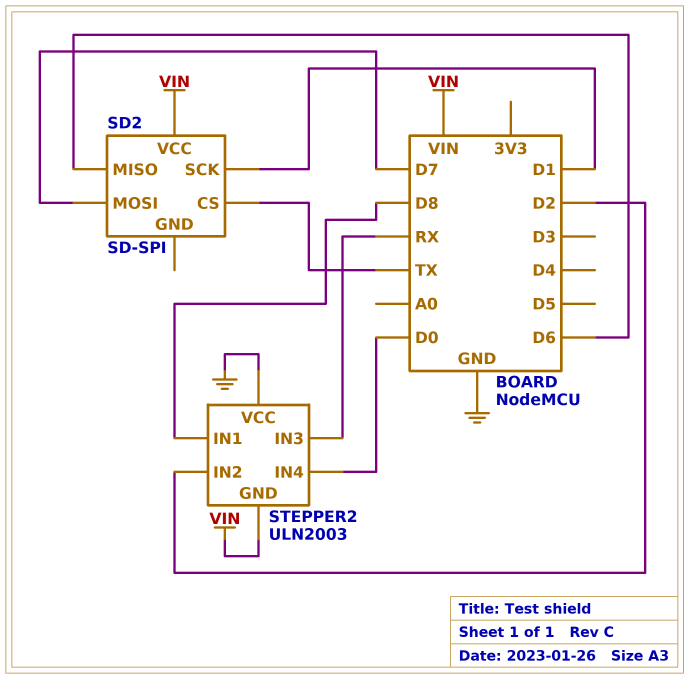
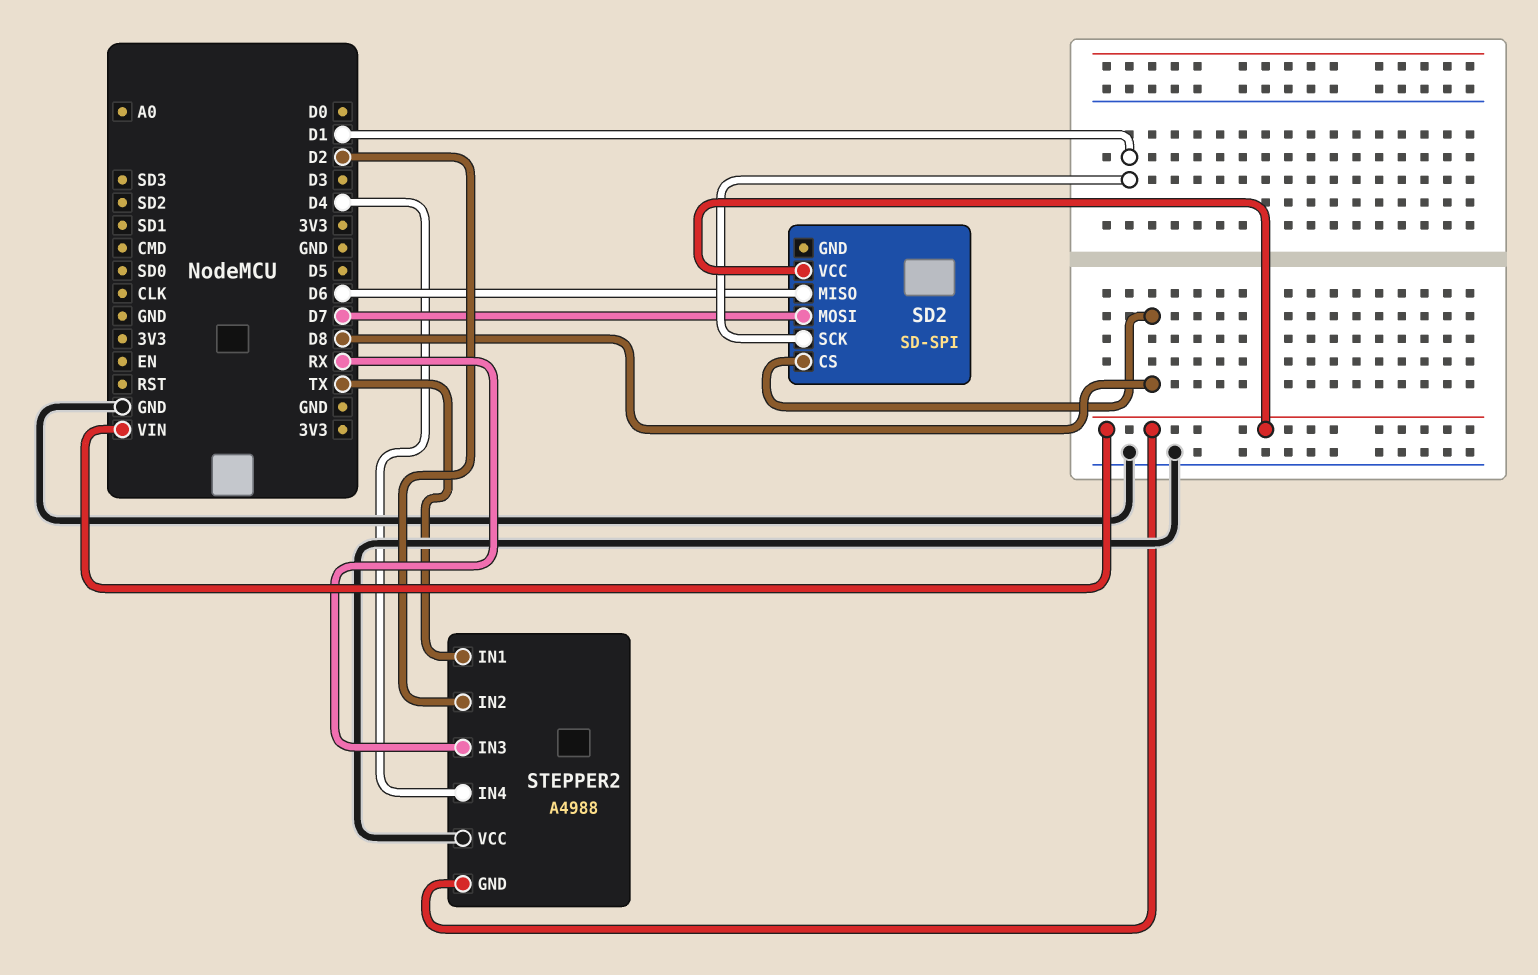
SD2 pin CS: TX -> D8
STEPPER2: ULN2003 -> A4988
STEPPER2 pin IN1: D8 -> TX
STEPPER2 pin IN4: D0 -> D4

